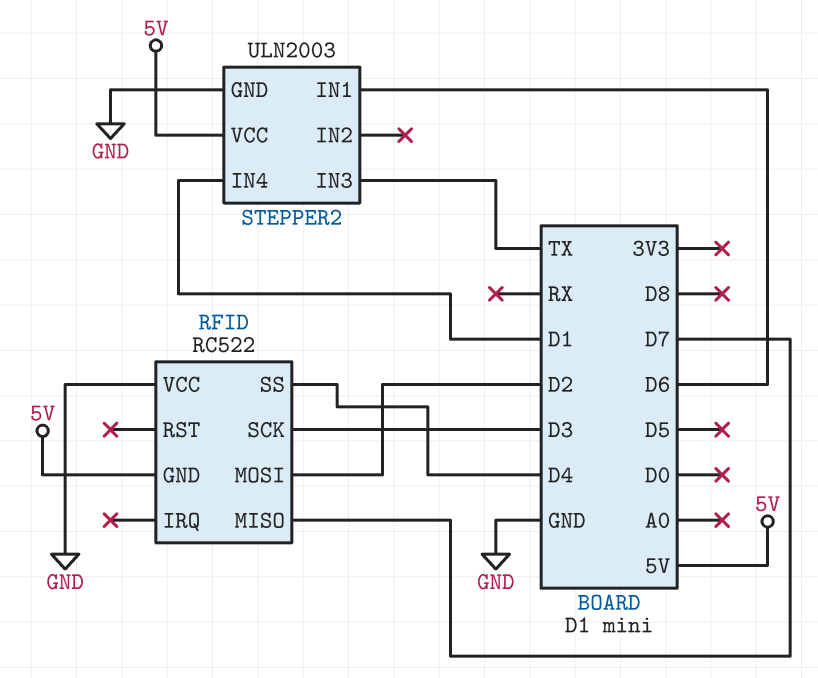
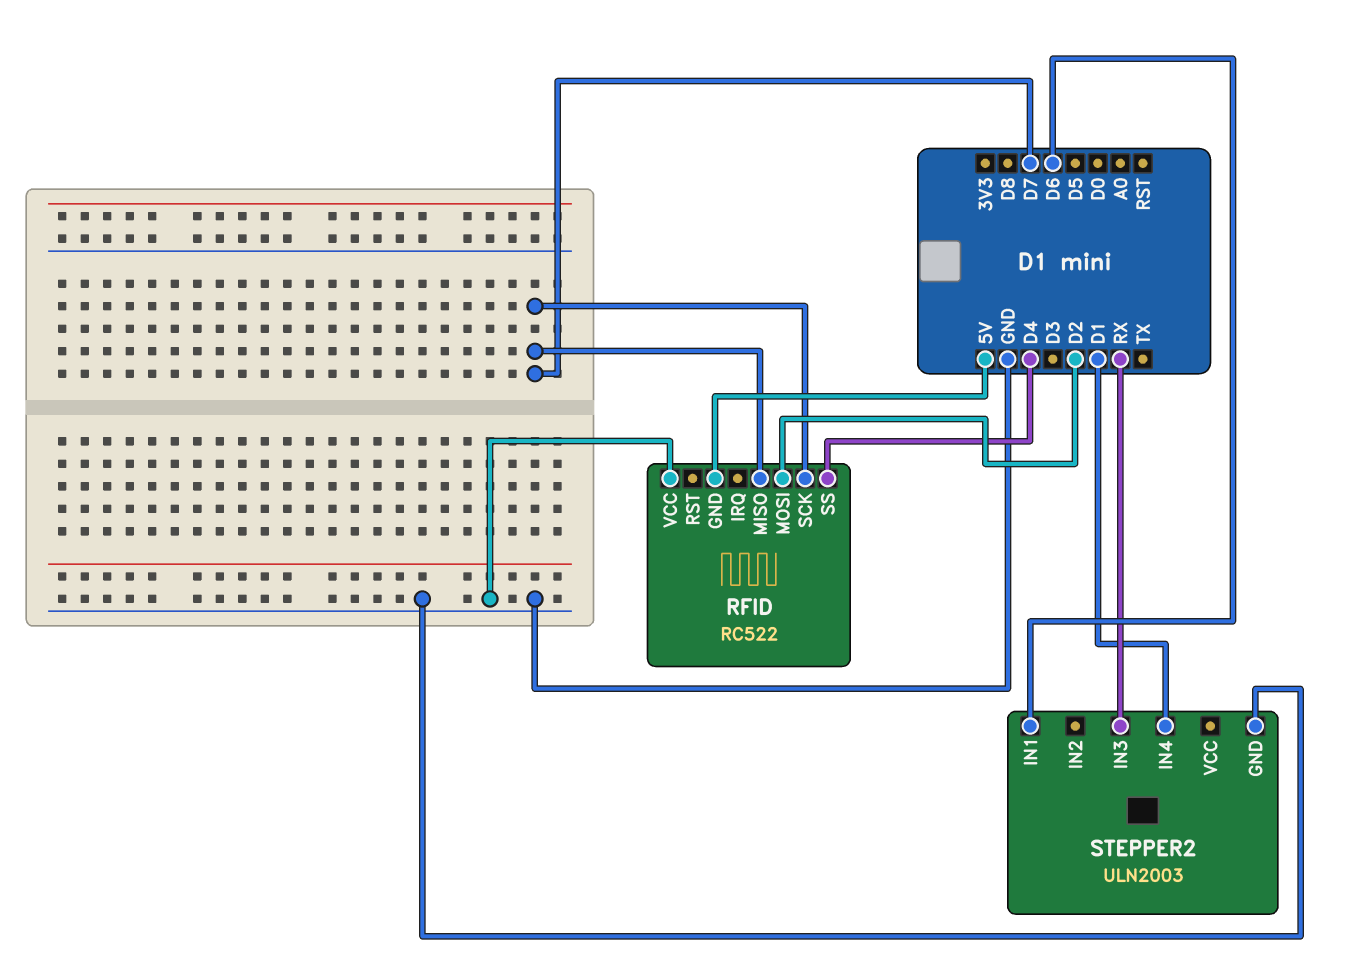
RFID pin SCK: D3 -> D7
STEPPER2 pin IN3: TX -> RX
STEPPER2 pin VCC: 5V -> none

